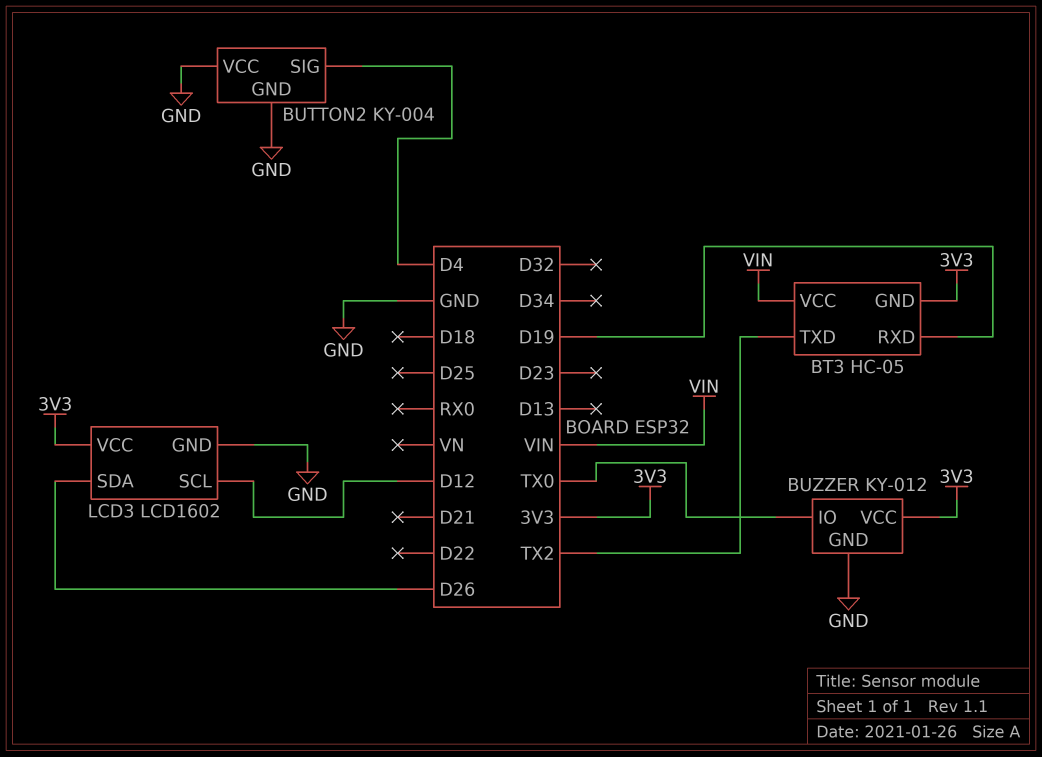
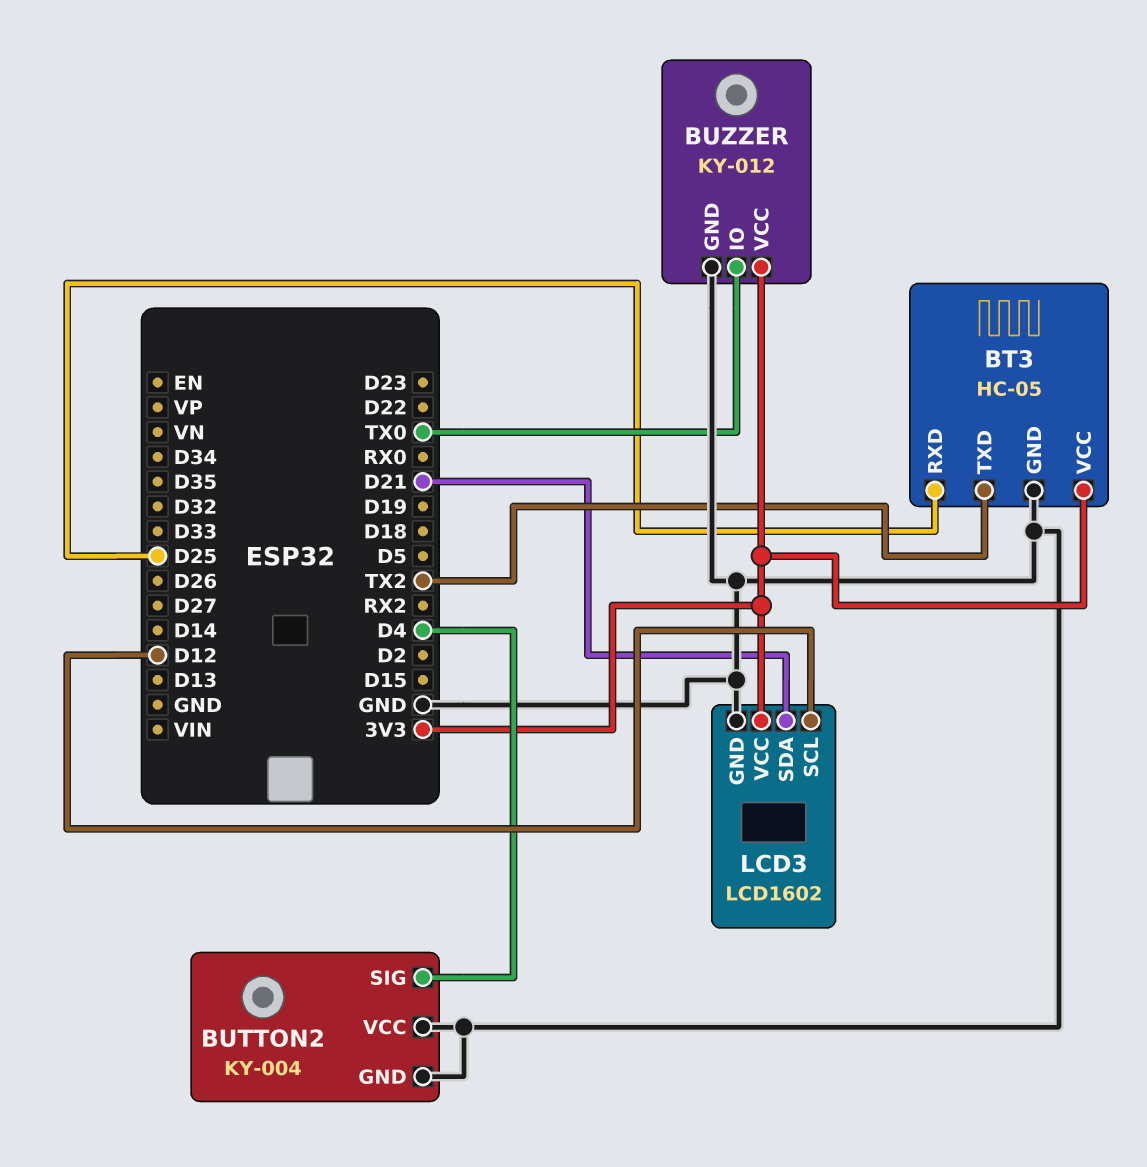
BT3 pin GND: 3V3 -> GND
BT3 pin RXD: D19 -> D25
BT3 pin VCC: VIN -> 3V3
LCD3 pin SDA: D26 -> D21

